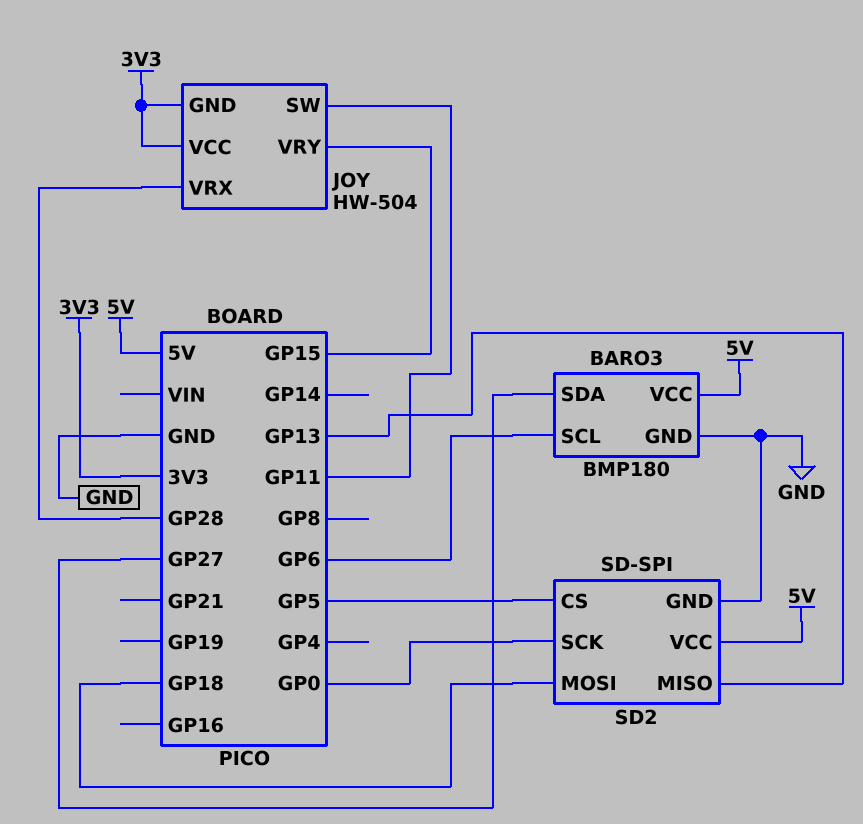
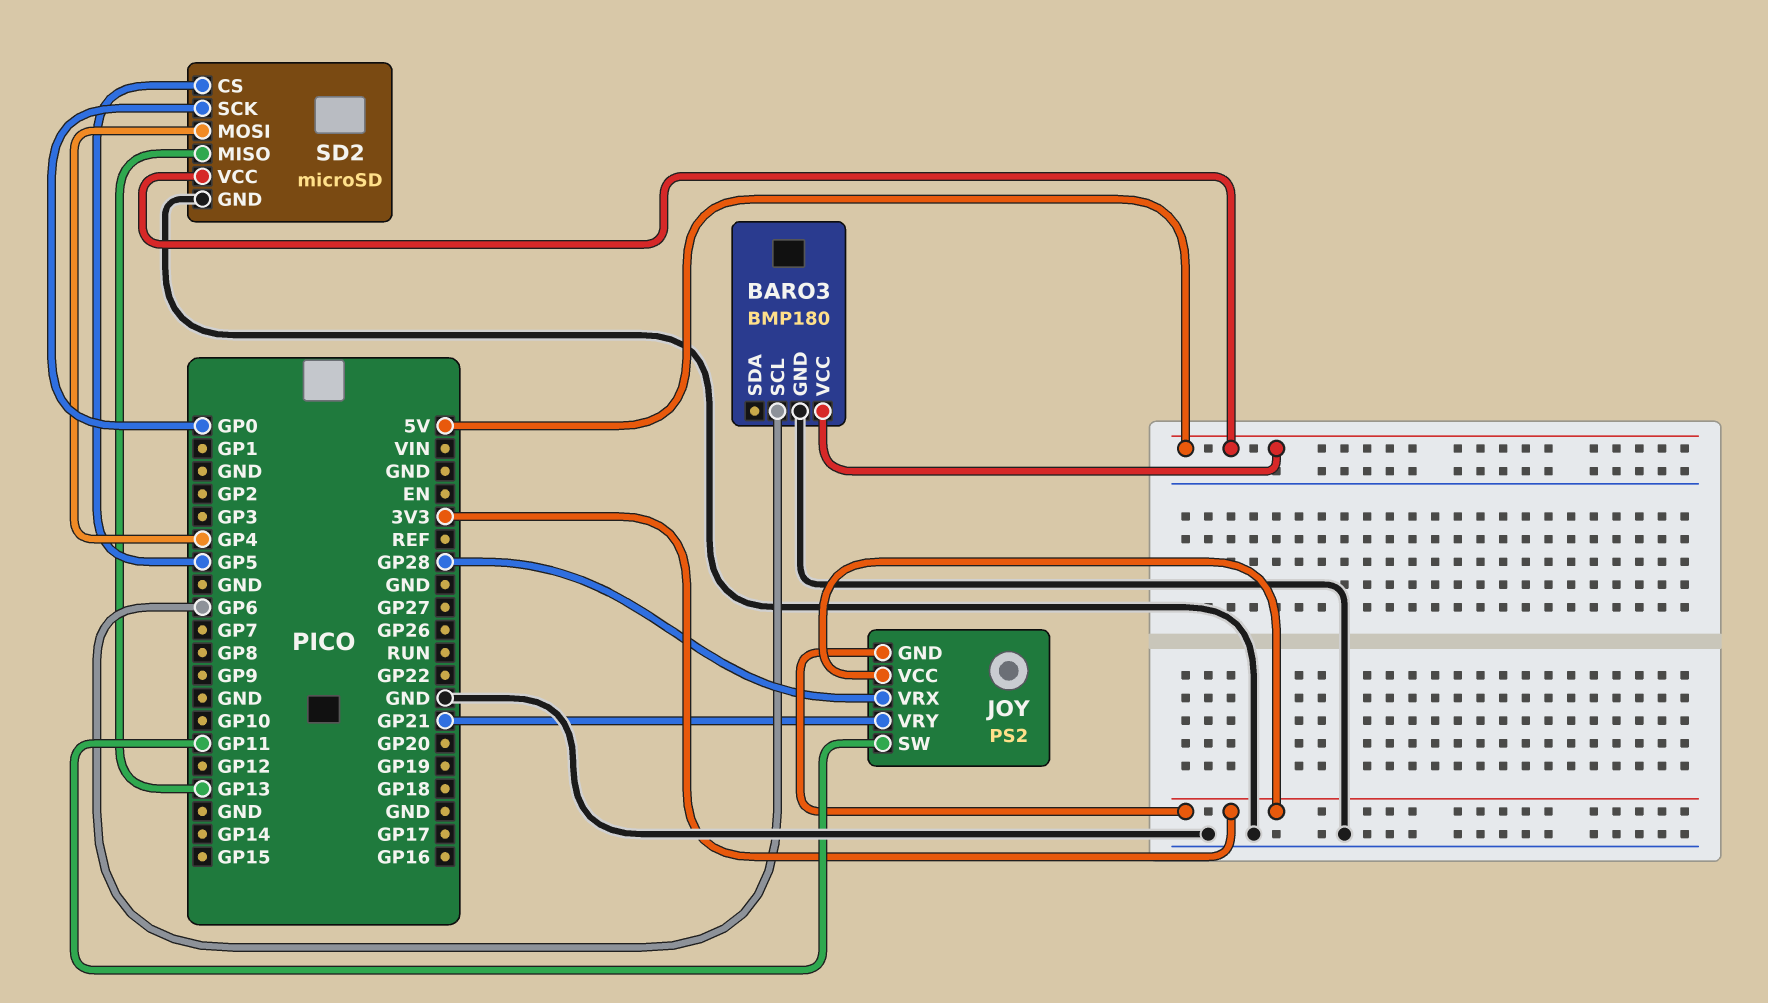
BARO3 pin SDA: GP27 -> none
JOY: HW-504 -> PS2
JOY pin VRY: GP15 -> GP21
SD2: SD-SPI -> microSD
SD2 pin MOSI: GP18 -> GP4

